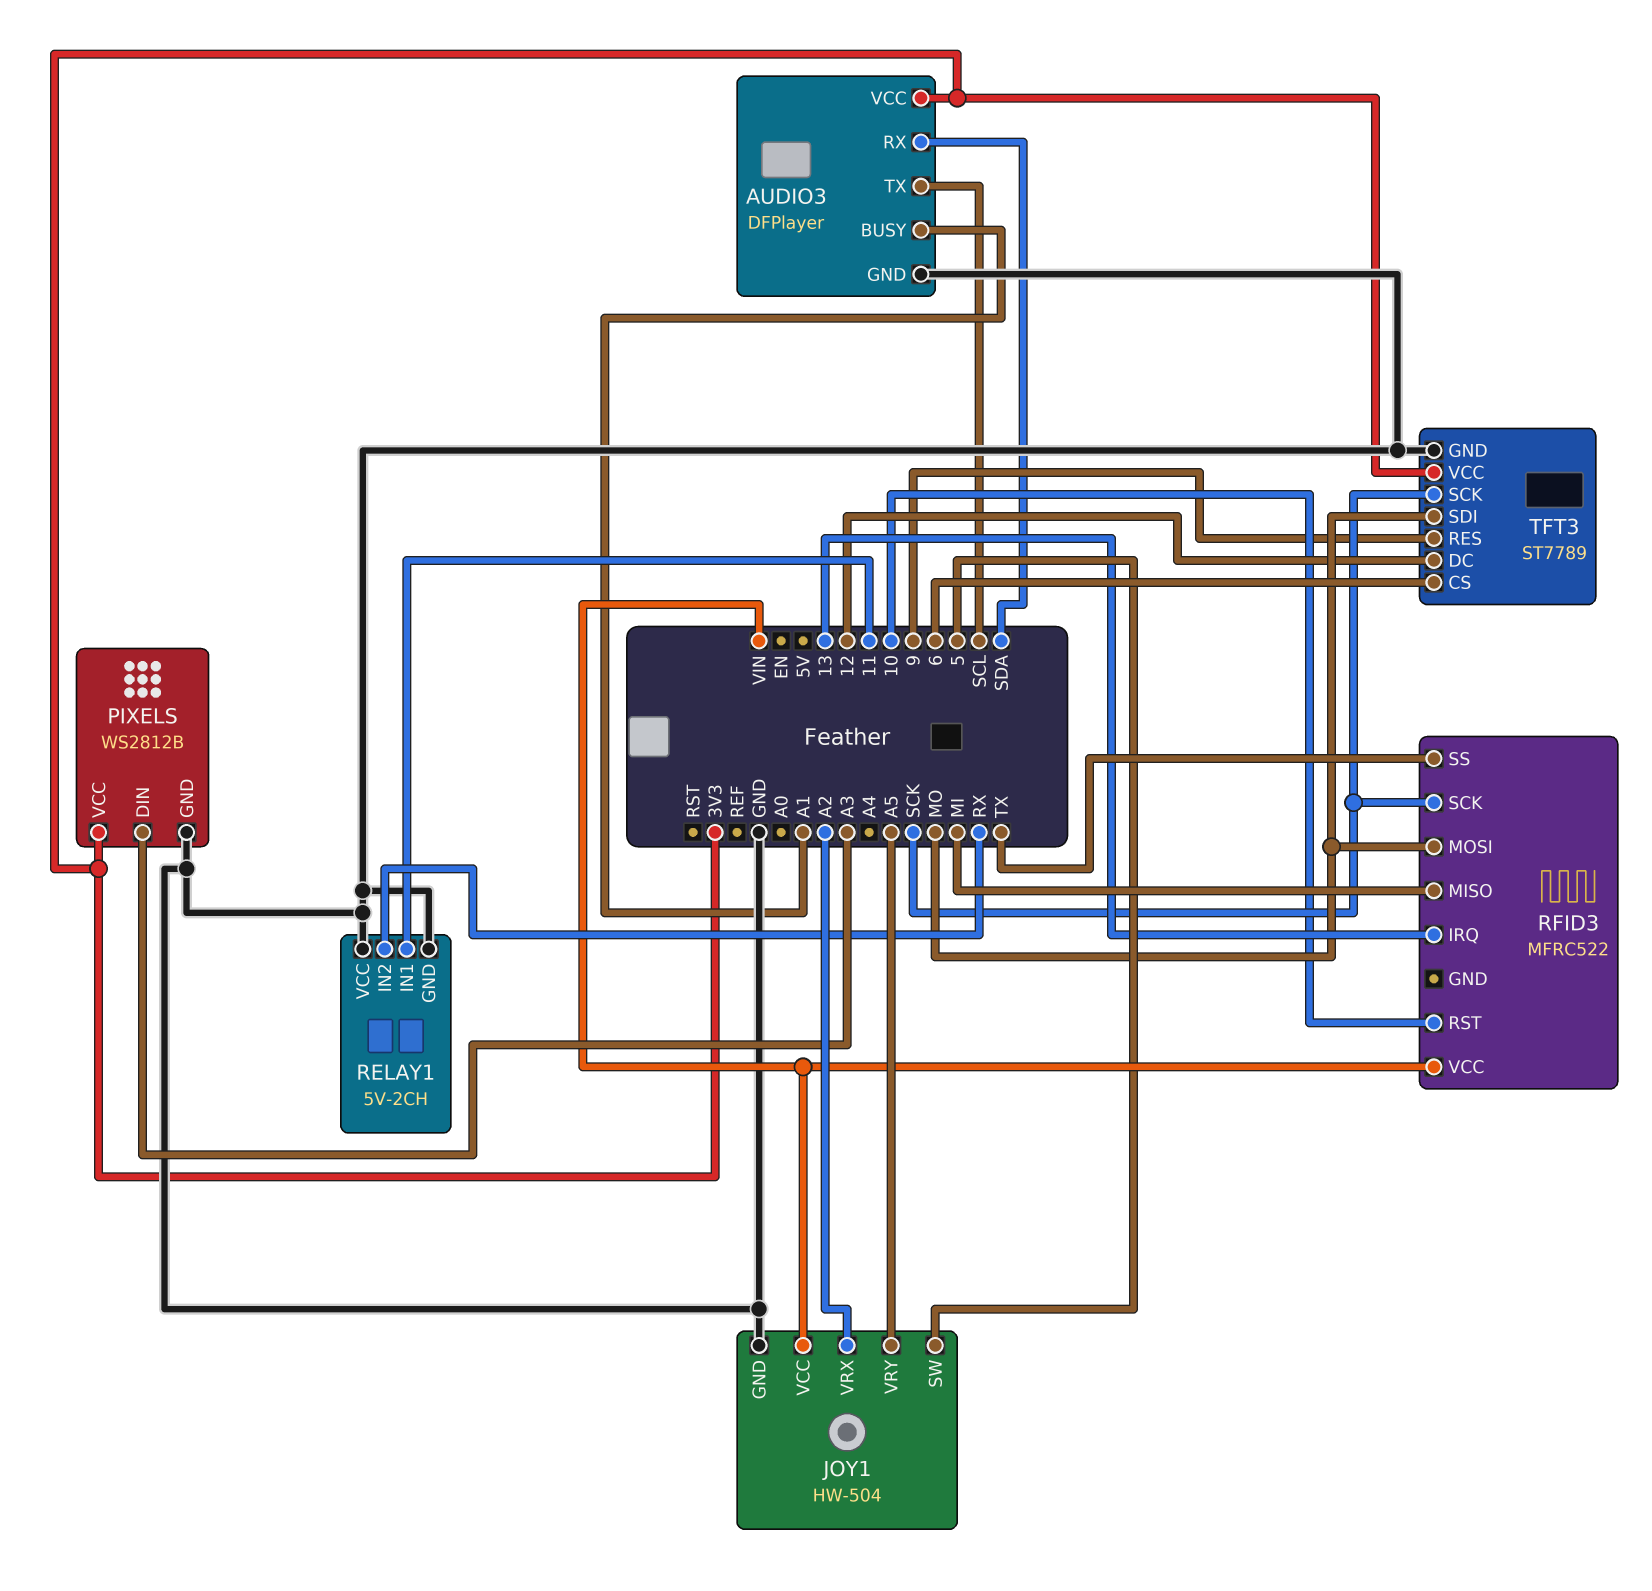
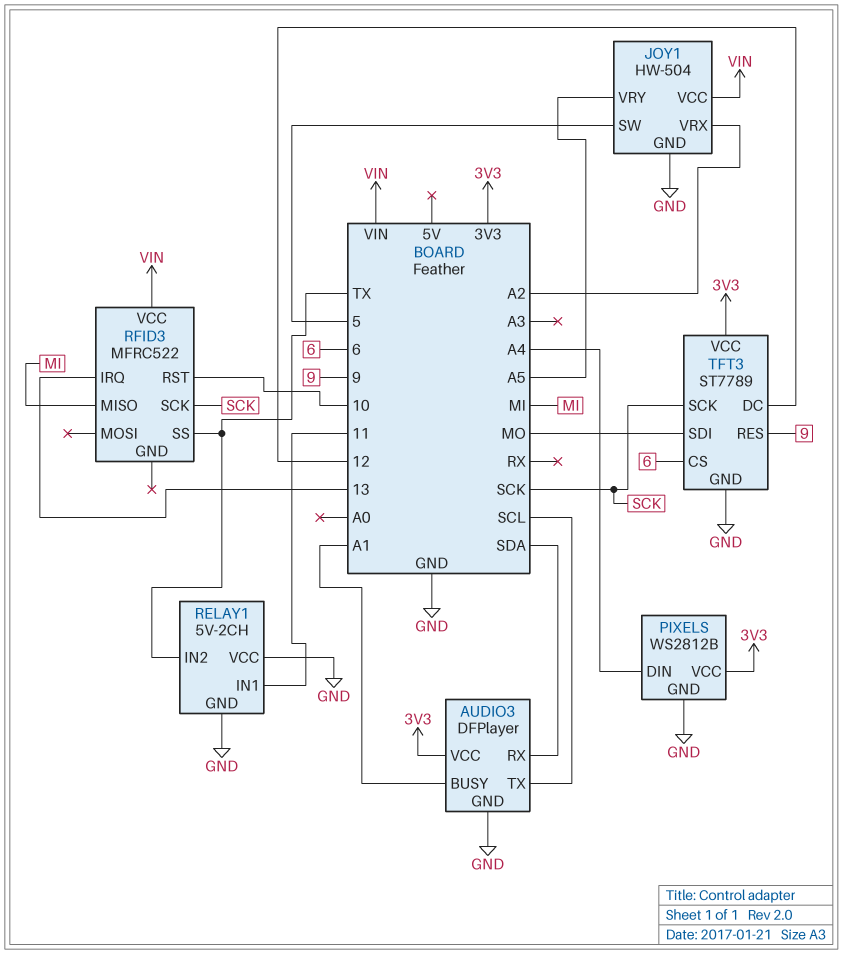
PIXELS pin DIN: A3 -> A4
RELAY1 pin IN2: RX -> TX
RFID3 pin MOSI: MO -> none

